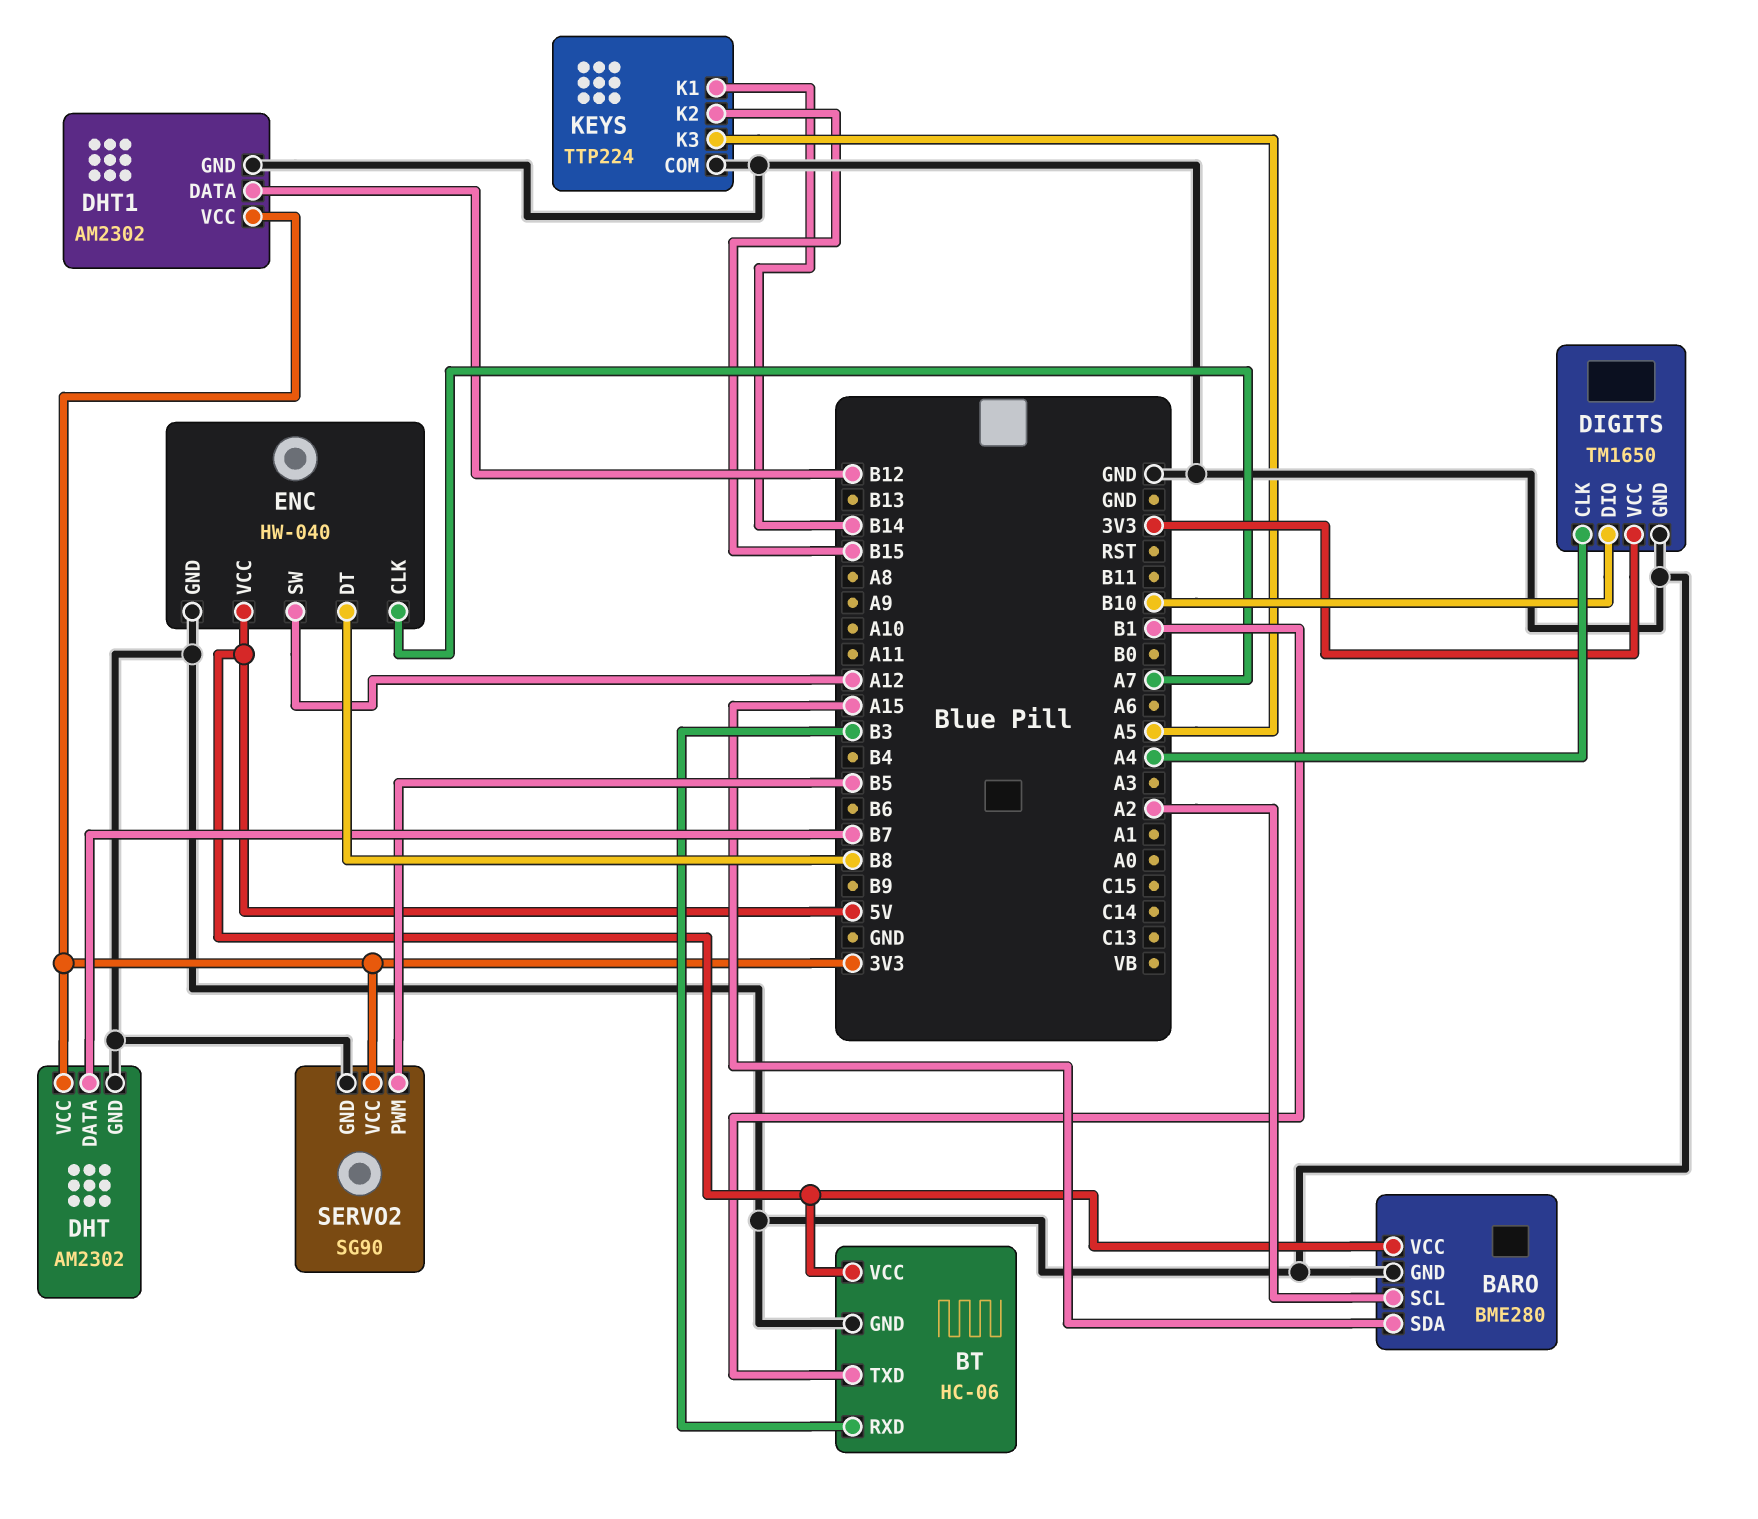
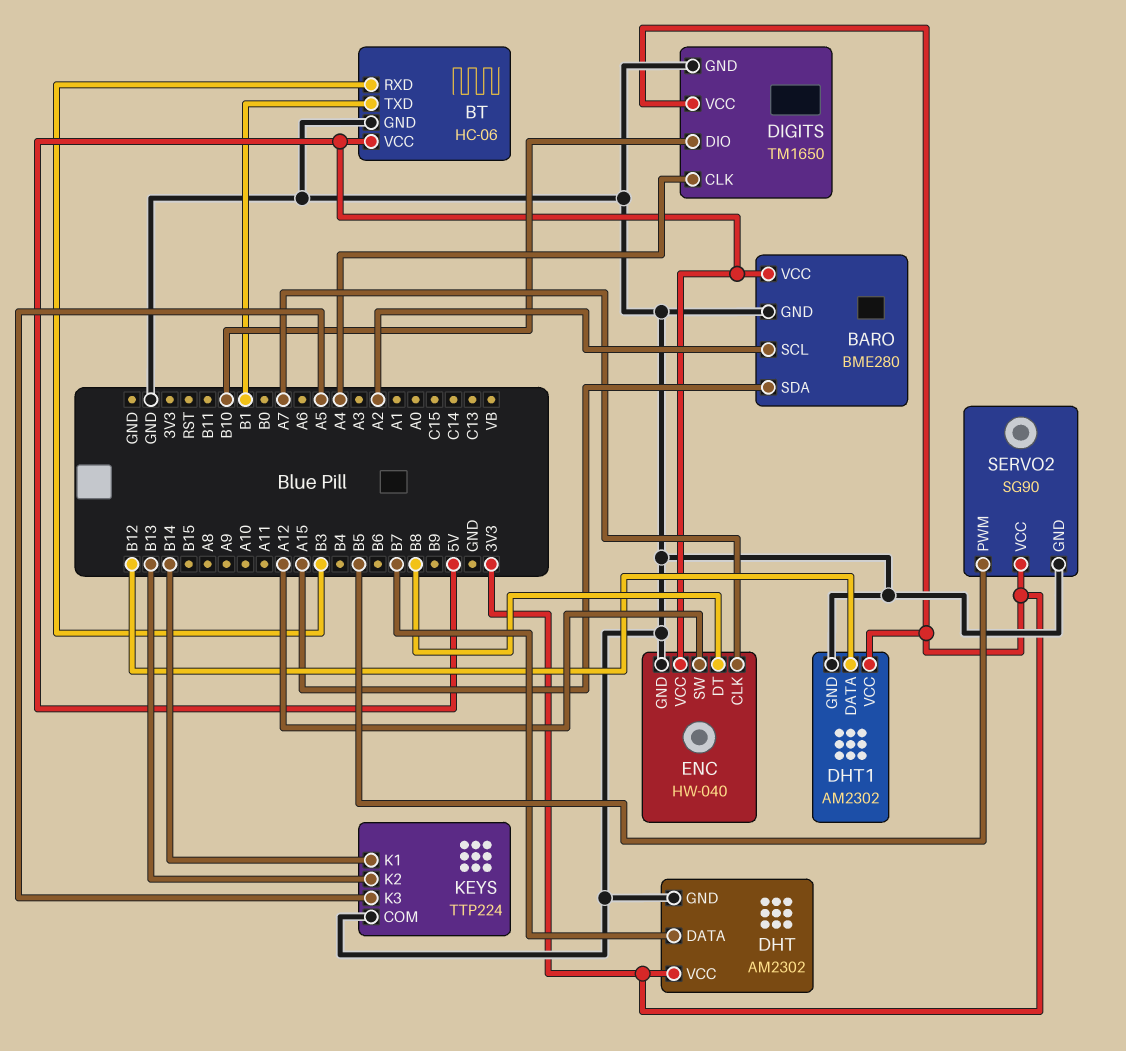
KEYS pin K2: B15 -> B13

